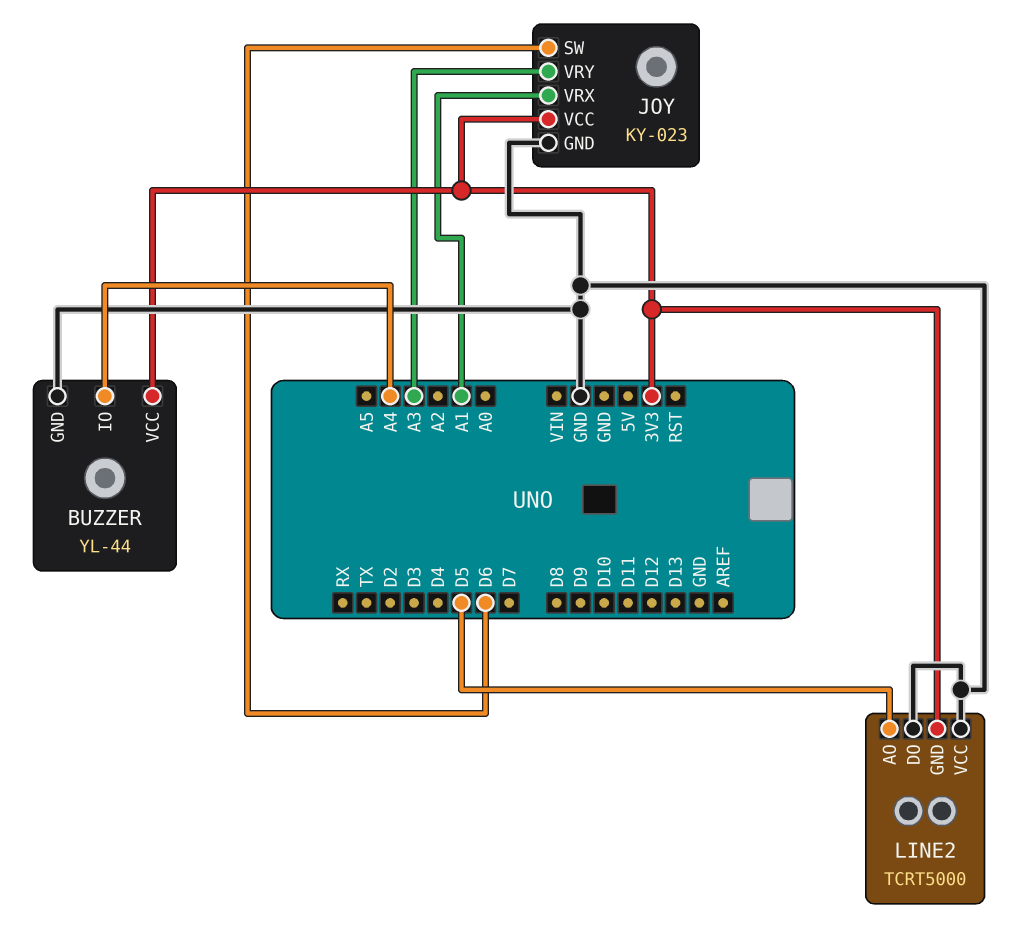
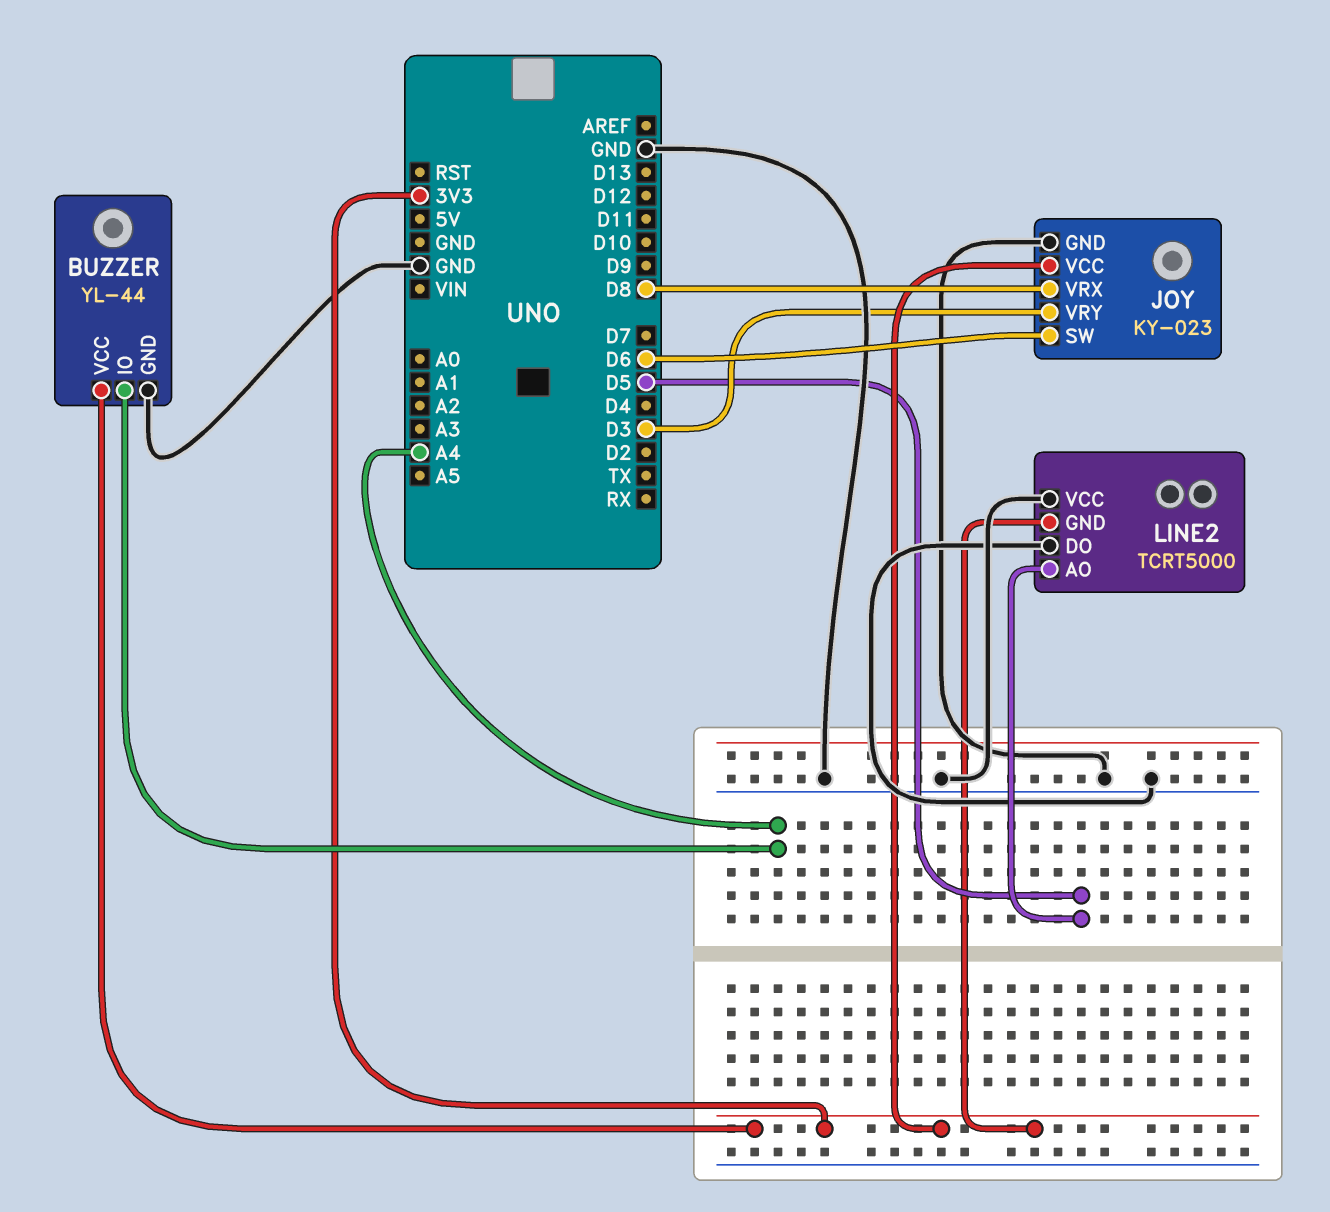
JOY pin VRX: A1 -> D8
JOY pin VRY: A3 -> D3

